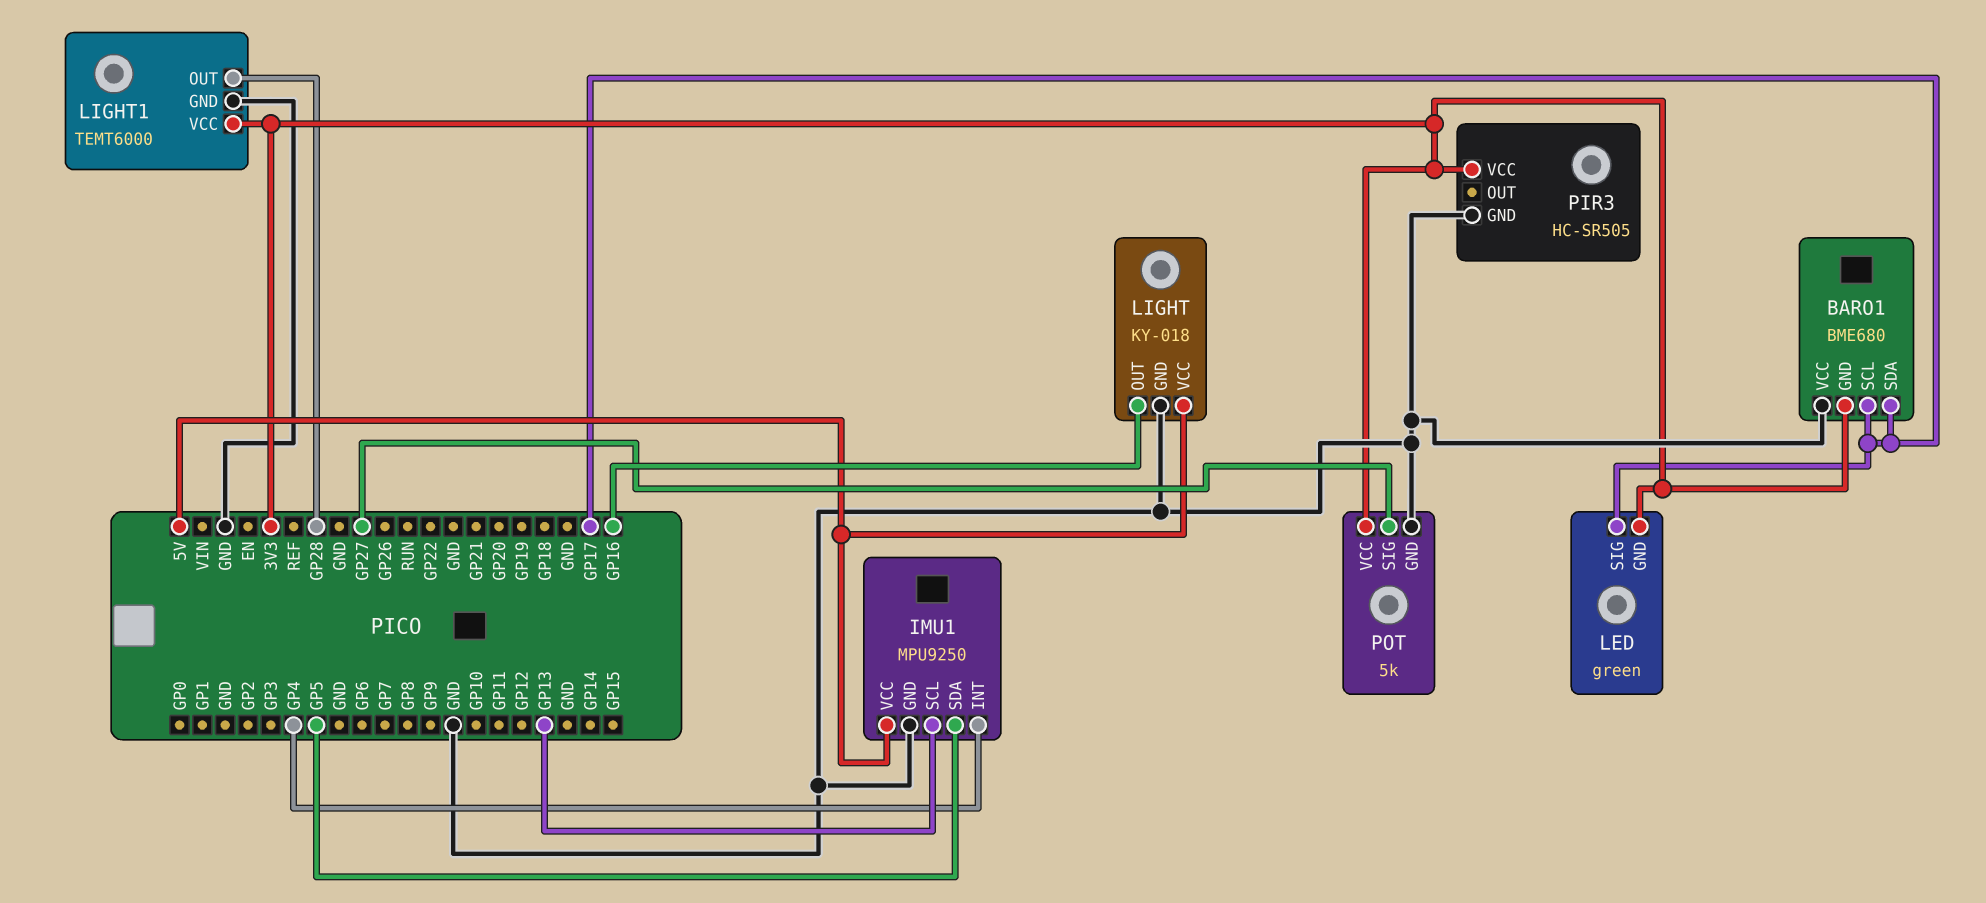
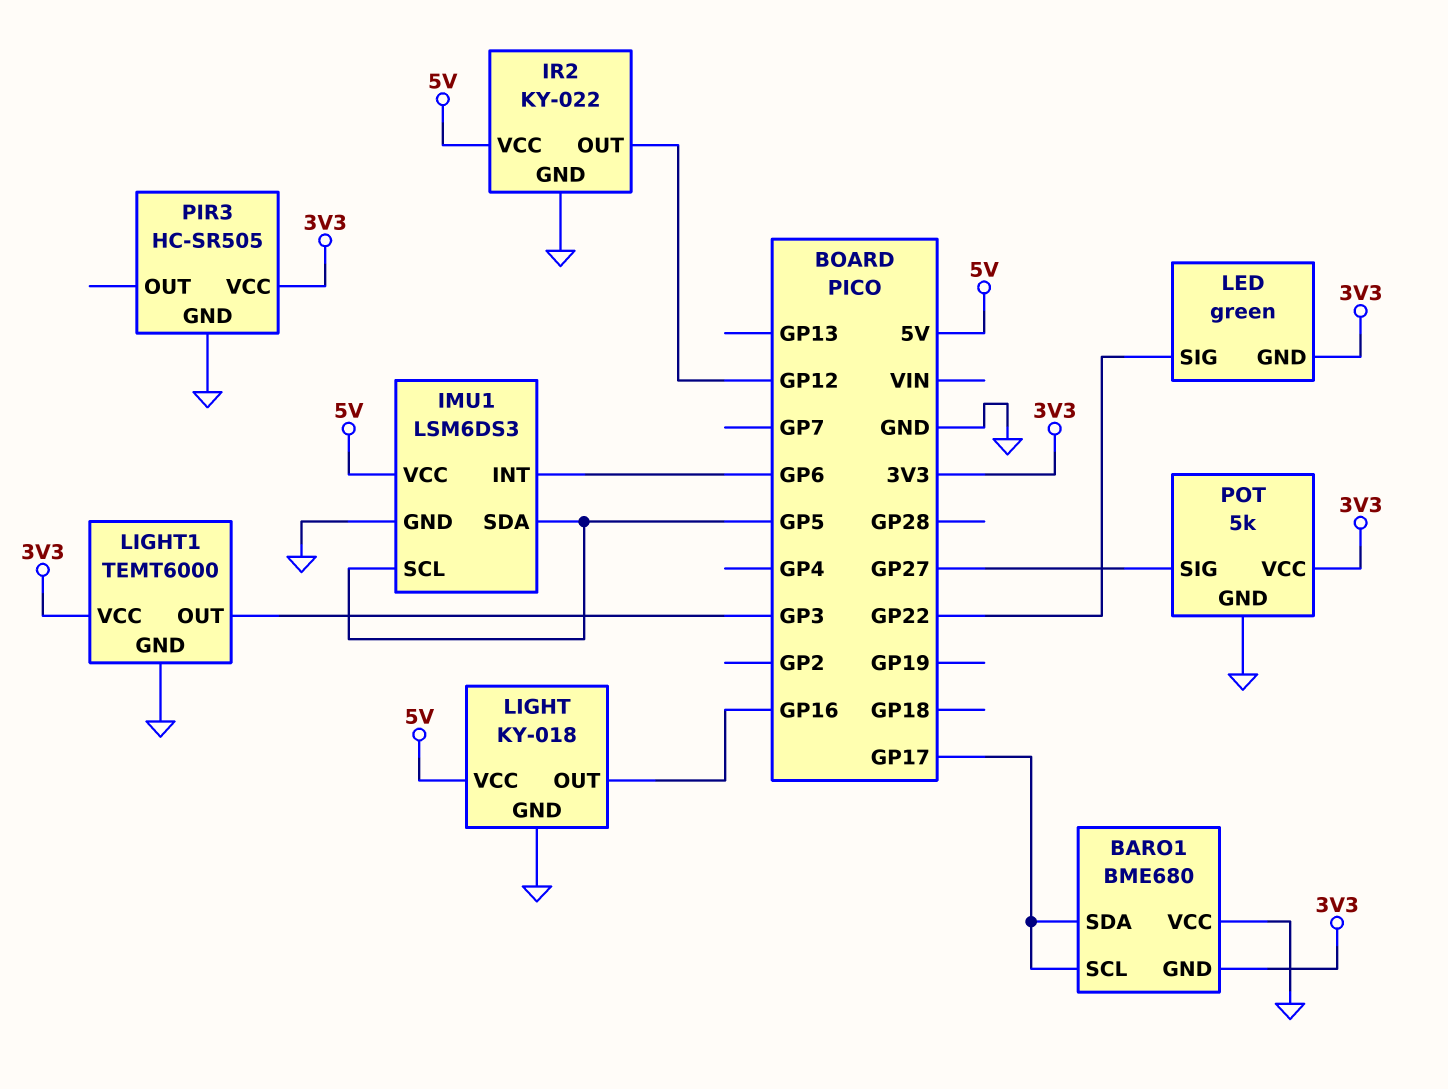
IMU1: MPU9250 -> LSM6DS3
IMU1 pin INT: GP4 -> GP6
IMU1 pin SCL: GP13 -> GP5
IR2: none -> KY-022
IR2 pin GND: none -> GND
IR2 pin OUT: none -> GP12
IR2 pin VCC: none -> 5V
LED pin SIG: GP17 -> GP22
LIGHT1 pin OUT: GP28 -> GP3

